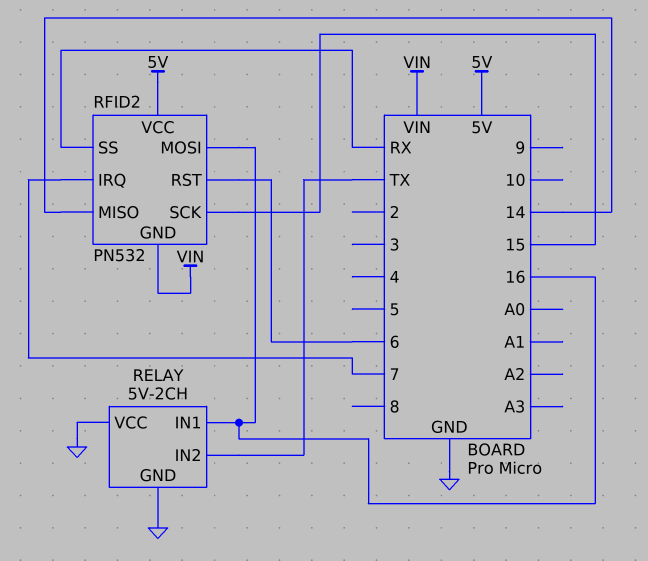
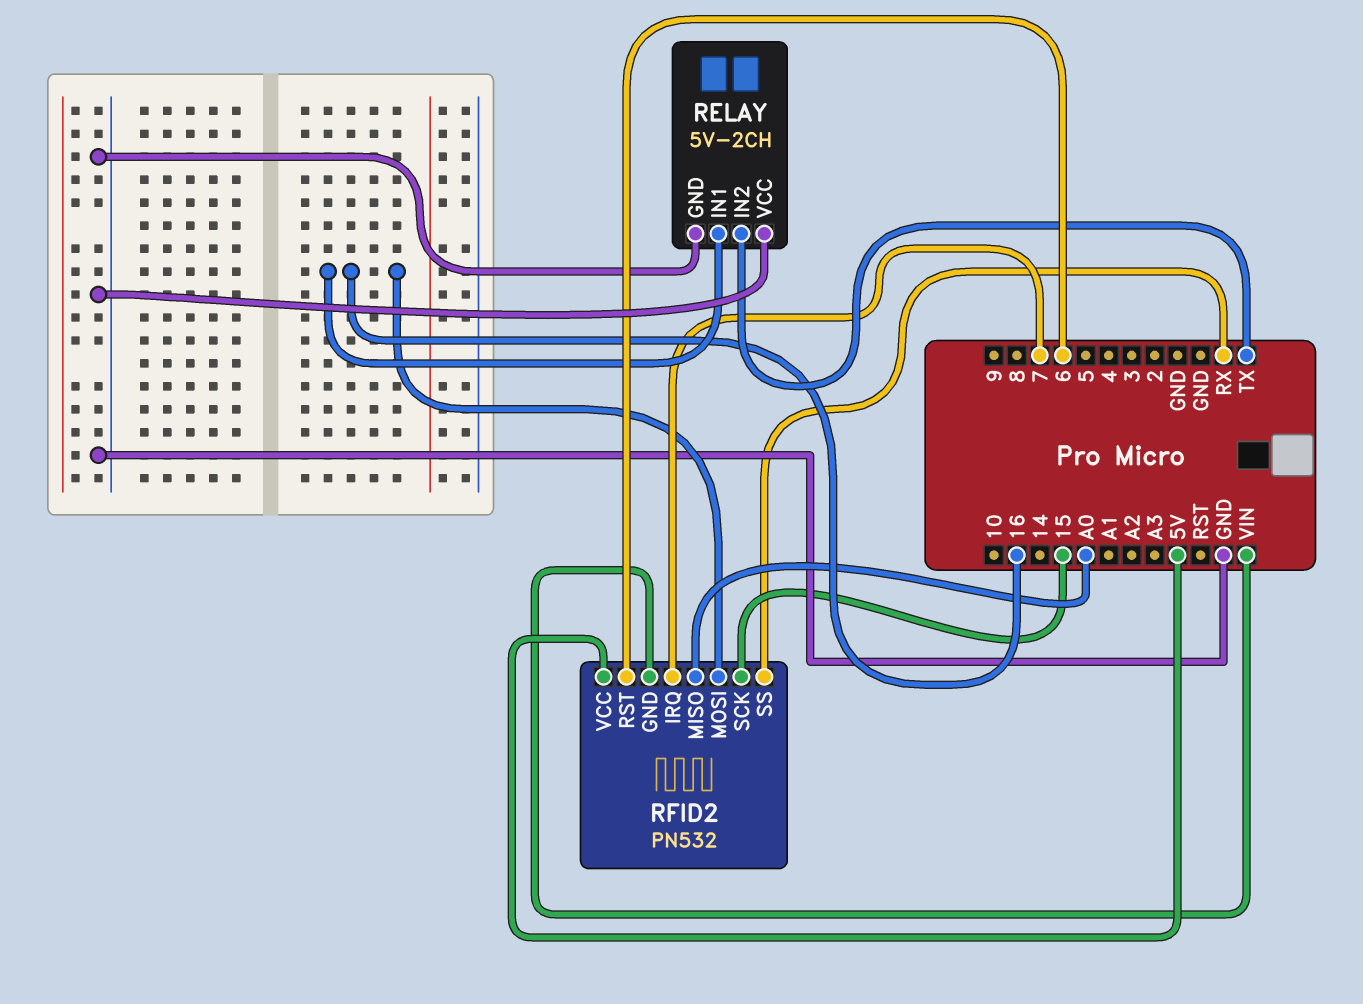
RFID2 pin MISO: 14 -> A0

